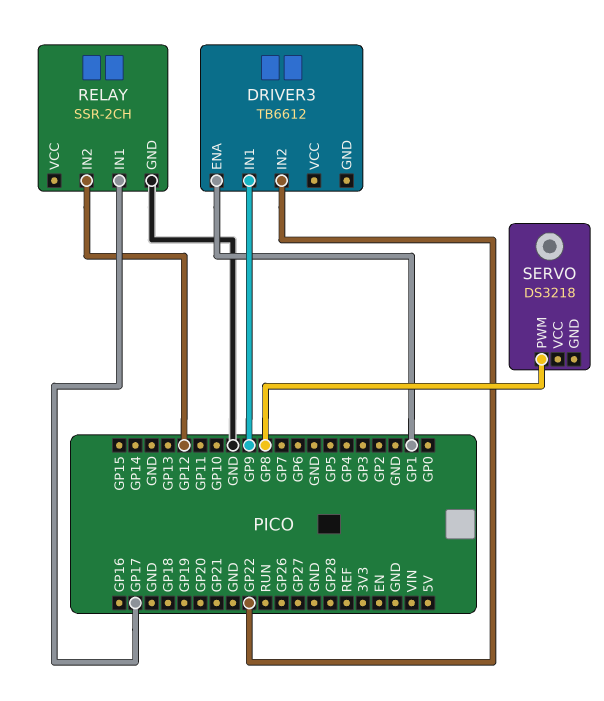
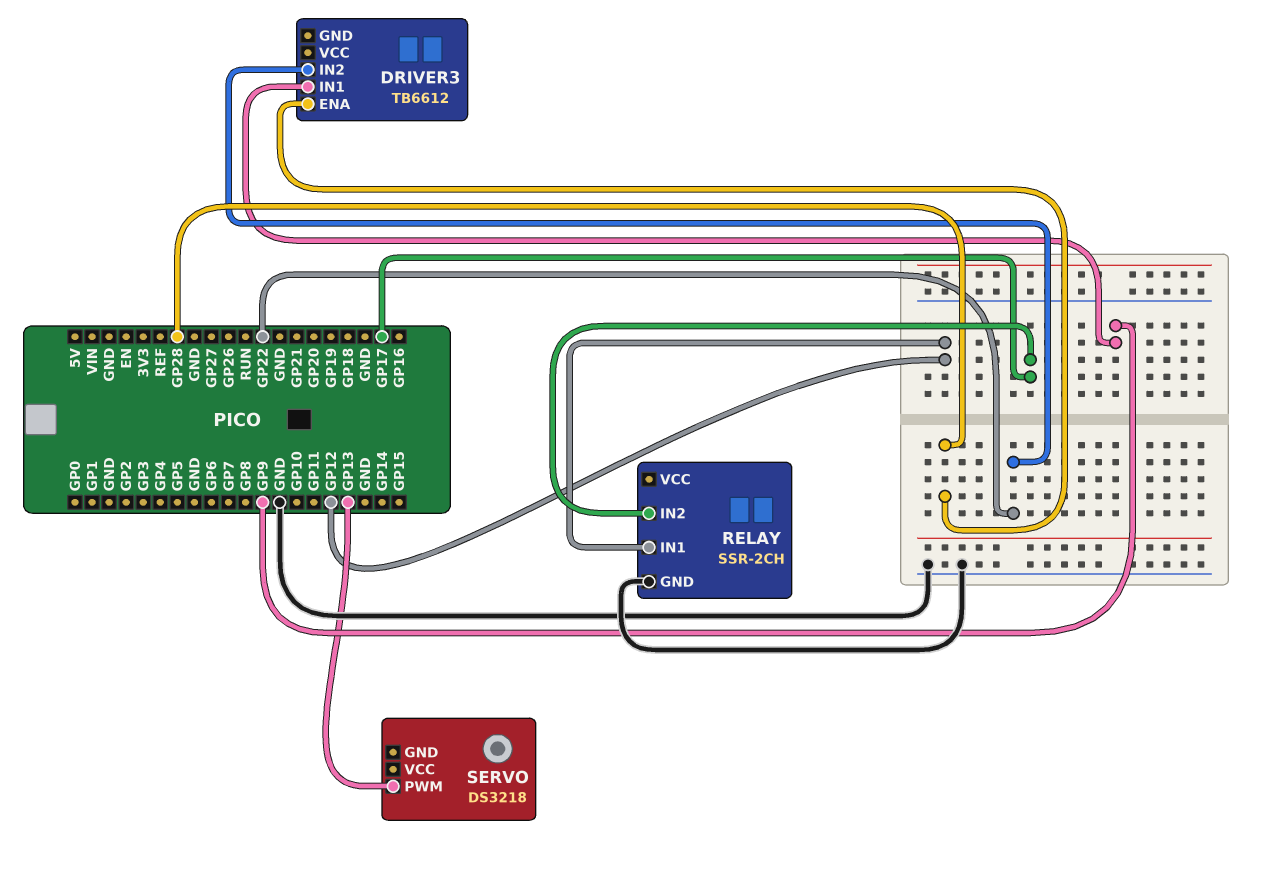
DRIVER3 pin ENA: GP1 -> GP28
RELAY pin IN1: GP17 -> GP12
RELAY pin IN2: GP12 -> GP17
SERVO pin PWM: GP8 -> GP13

